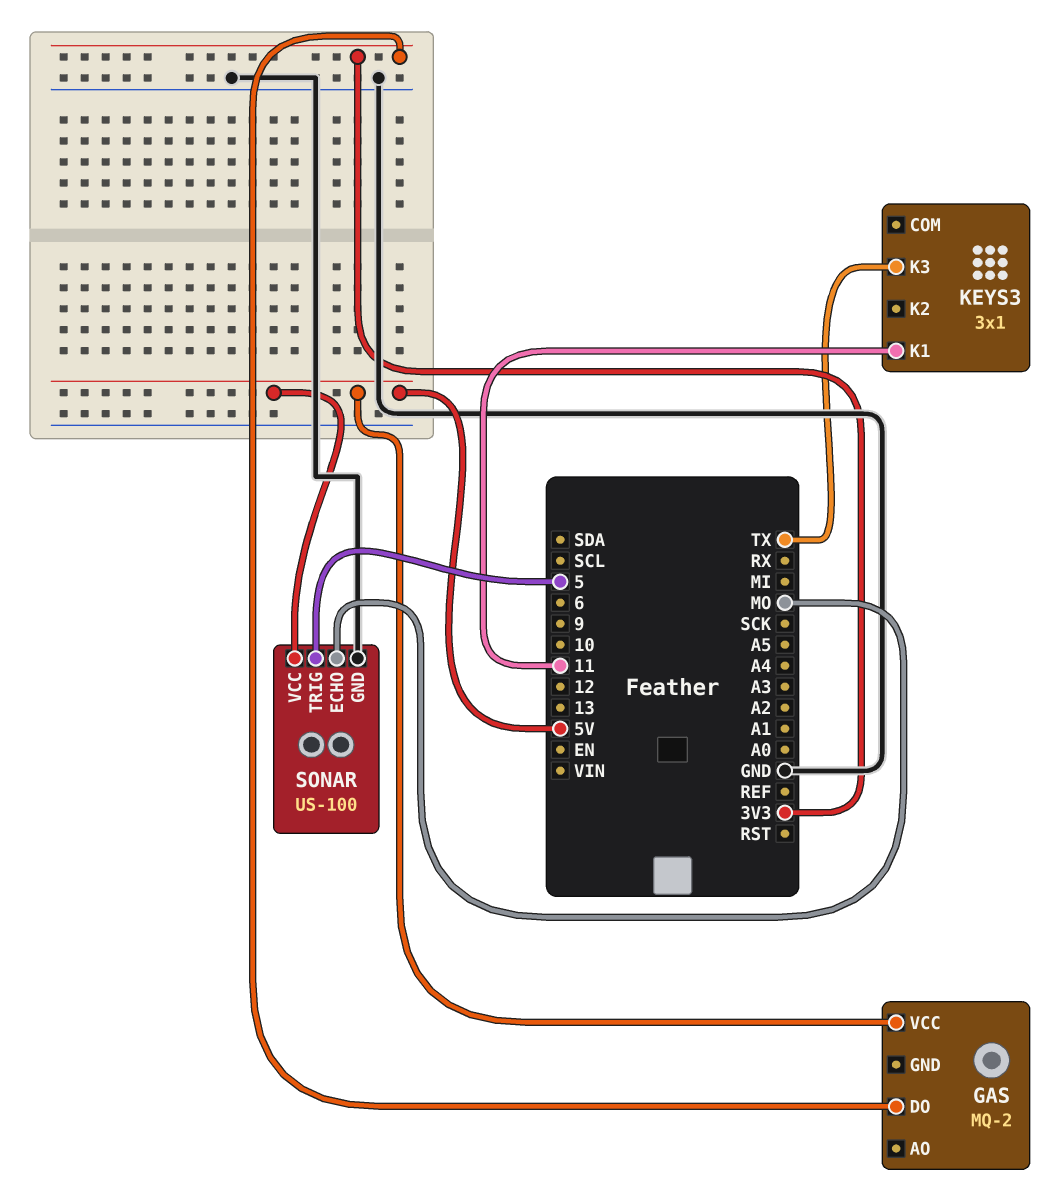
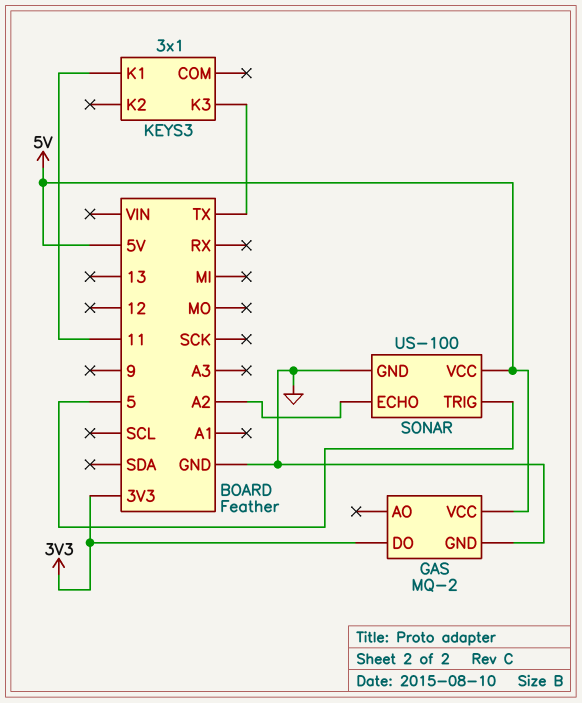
GAS pin GND: none -> GND
SONAR pin ECHO: MO -> A2

